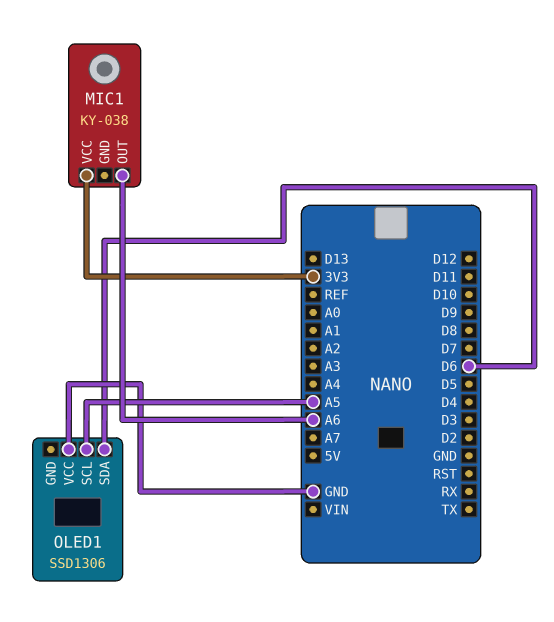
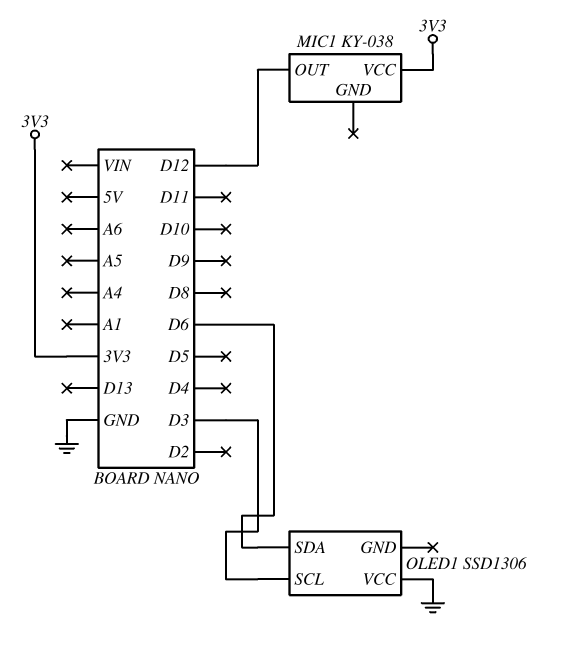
MIC1 pin OUT: A6 -> D12
OLED1 pin SCL: A5 -> D3

